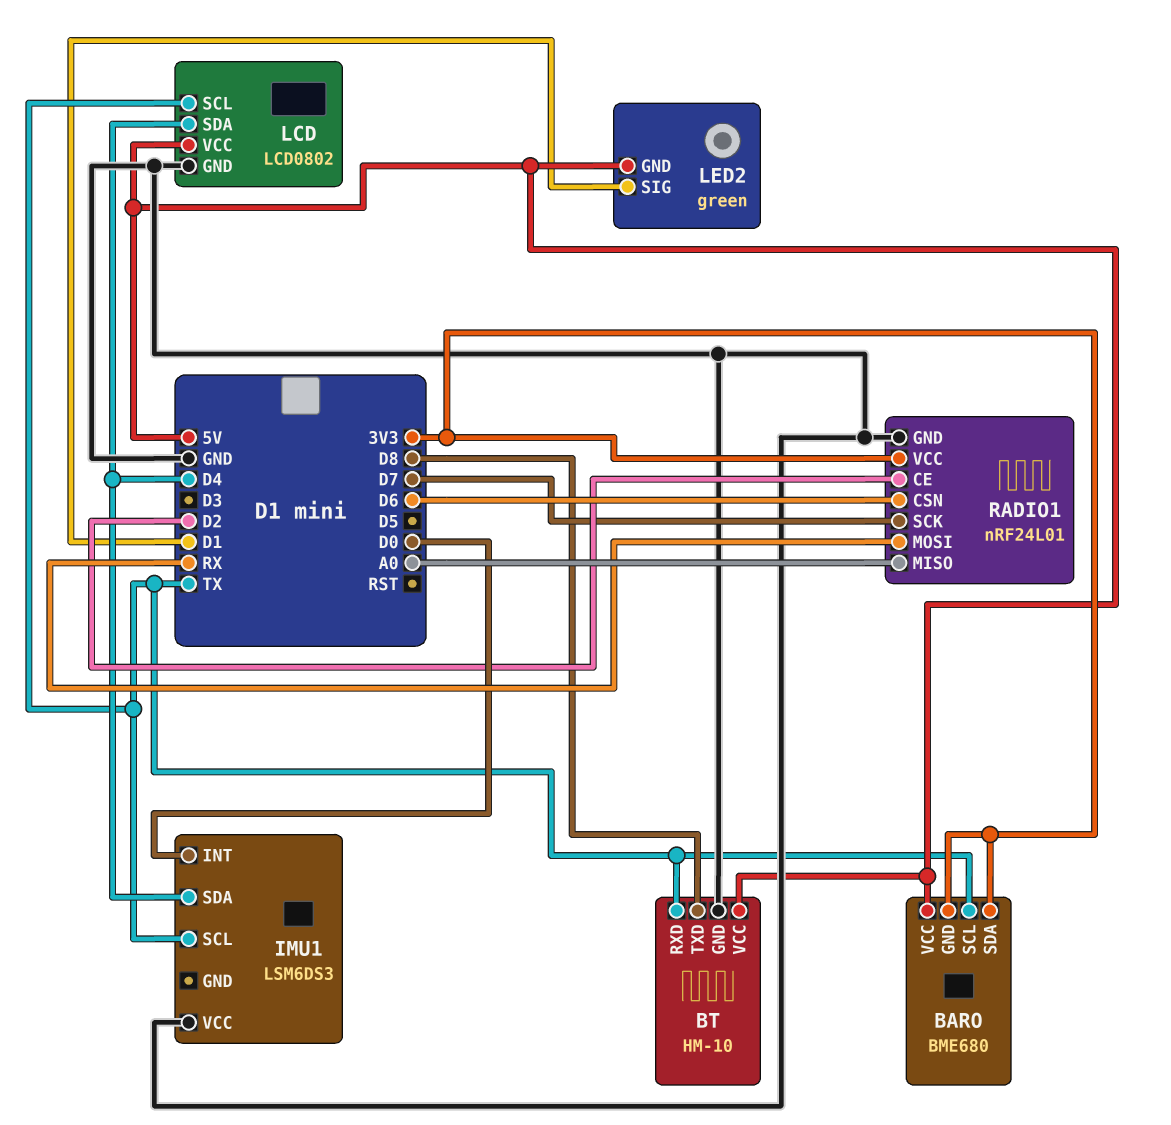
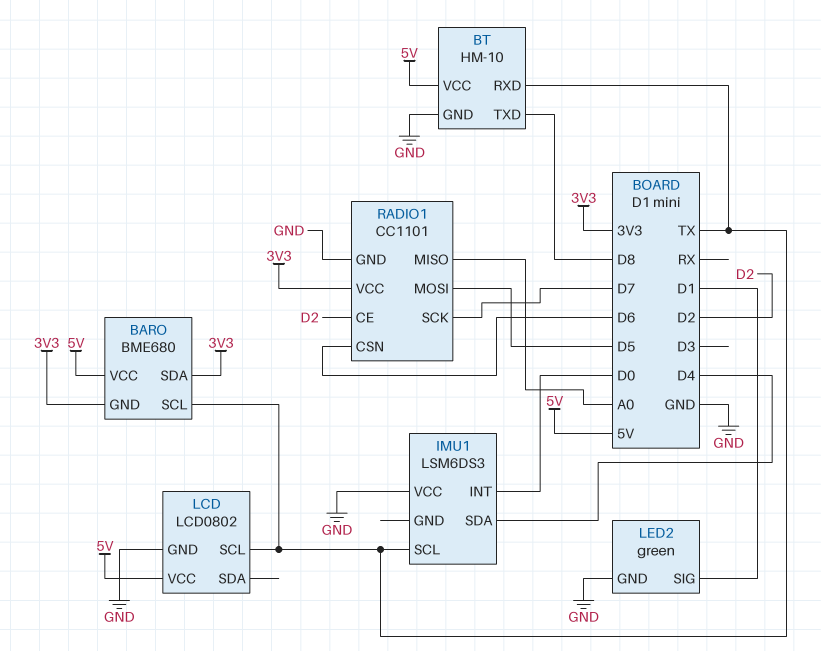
LCD pin SDA: D4 -> none
LED2 pin GND: 5V -> GND
RADIO1: nRF24L01 -> CC1101
RADIO1 pin MOSI: RX -> D5

